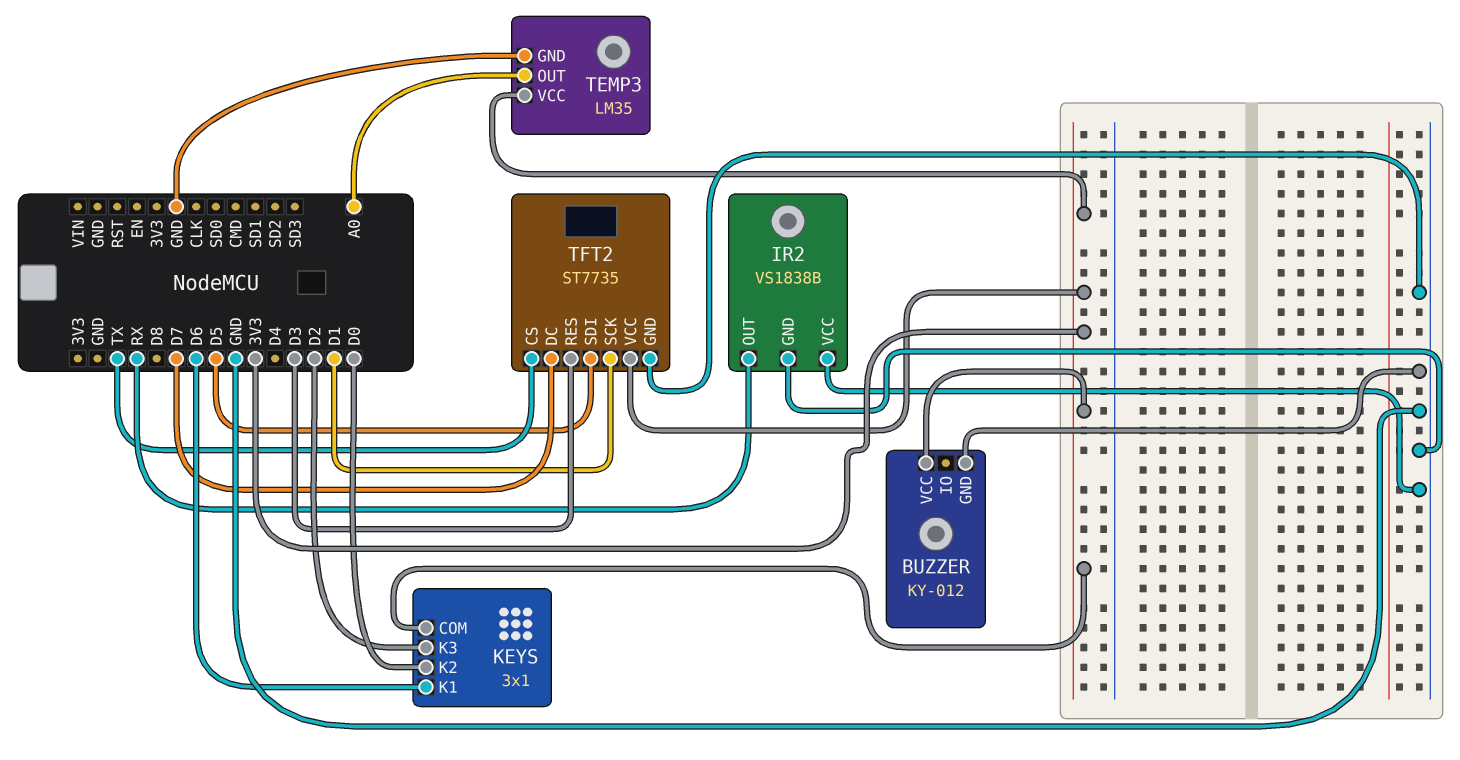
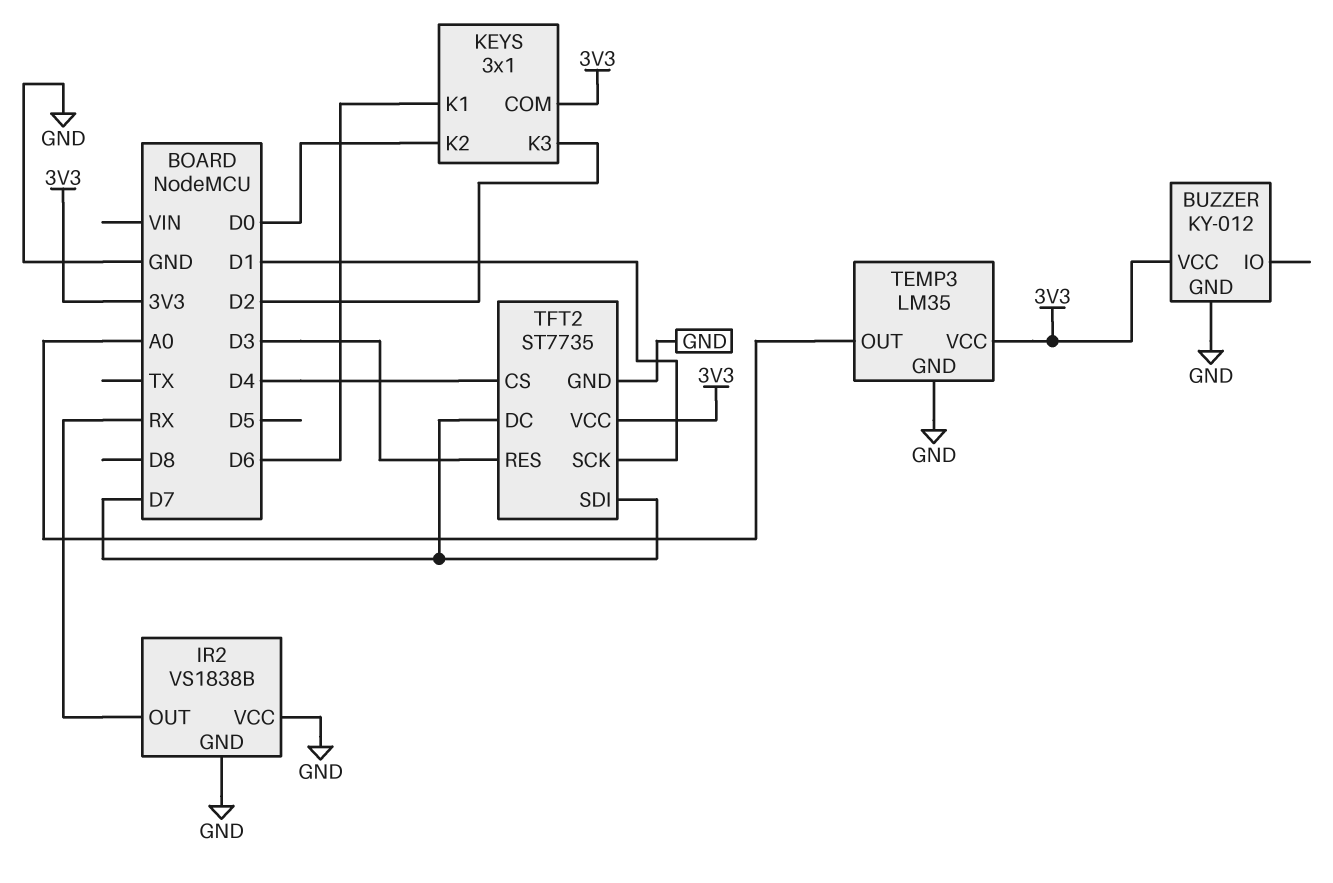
TFT2 pin CS: TX -> D4
TFT2 pin SDI: D5 -> D7

